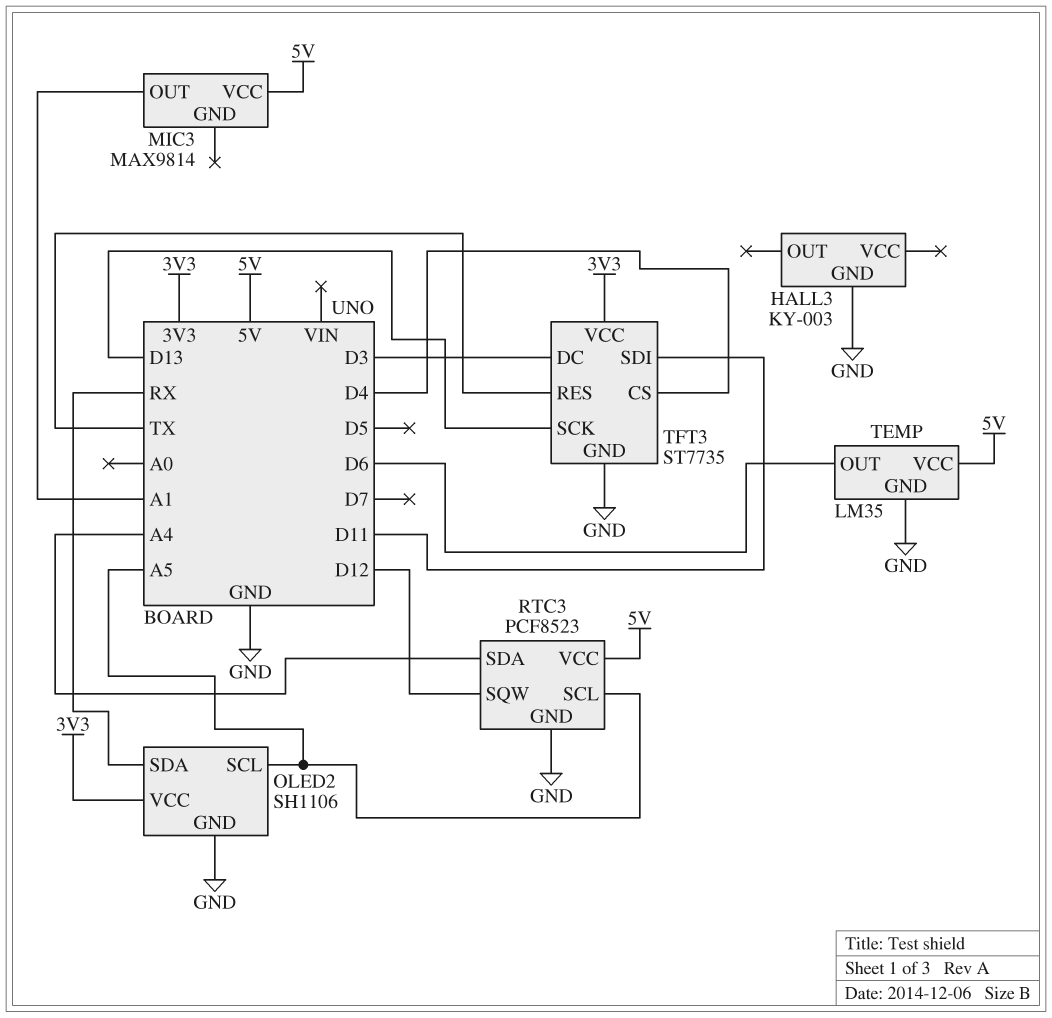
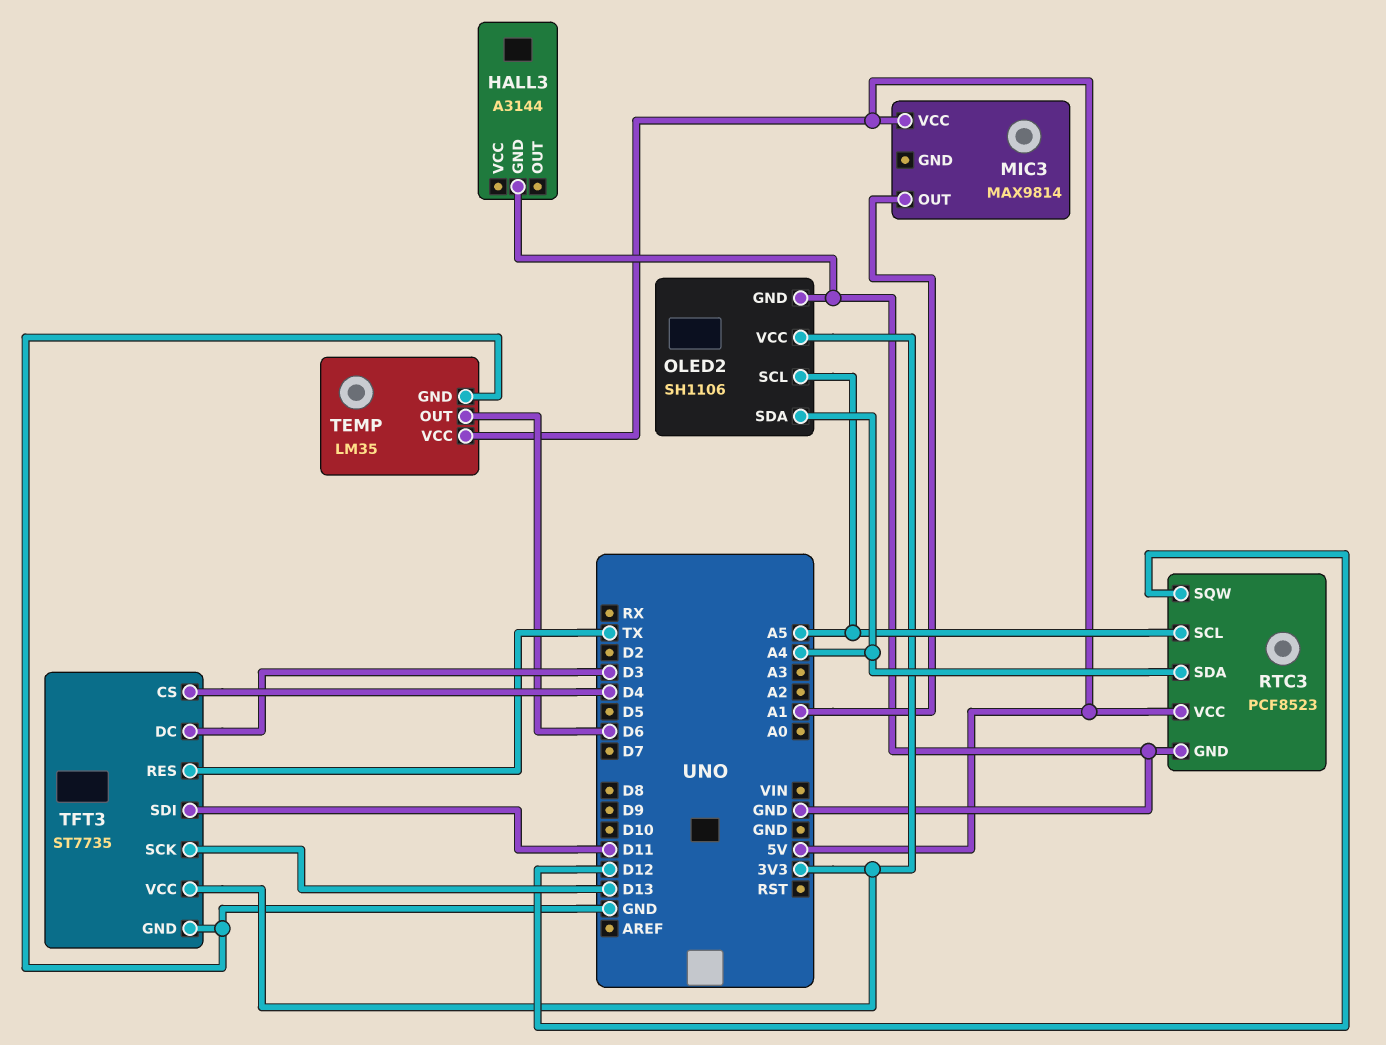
HALL3: KY-003 -> A3144
OLED2 pin SDA: RX -> A4

